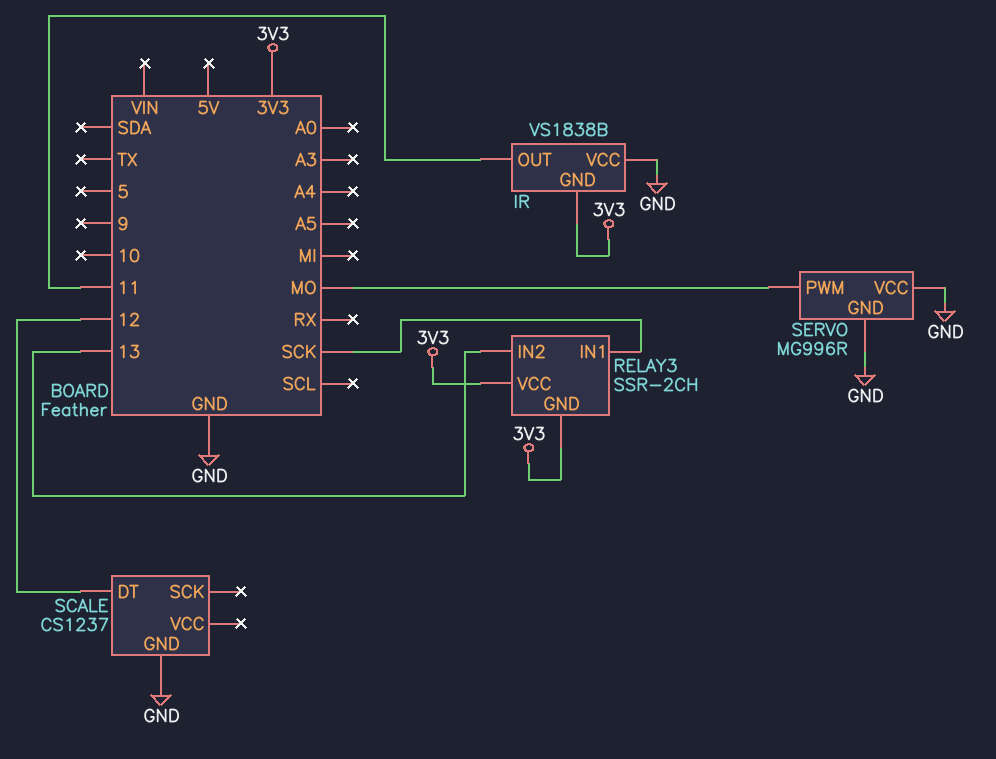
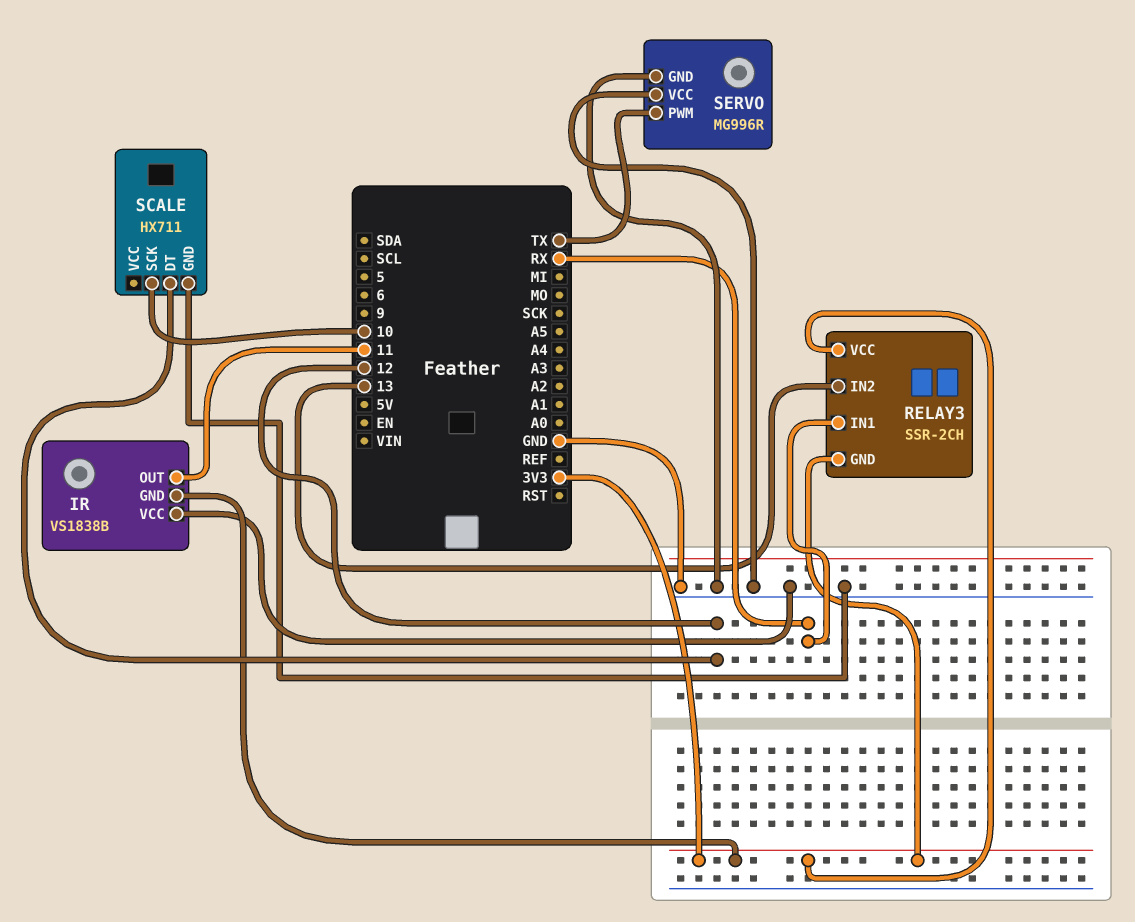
RELAY3 pin IN1: SCK -> RX
SCALE: CS1237 -> HX711
SCALE pin SCK: none -> 10
SERVO pin PWM: MO -> TX

